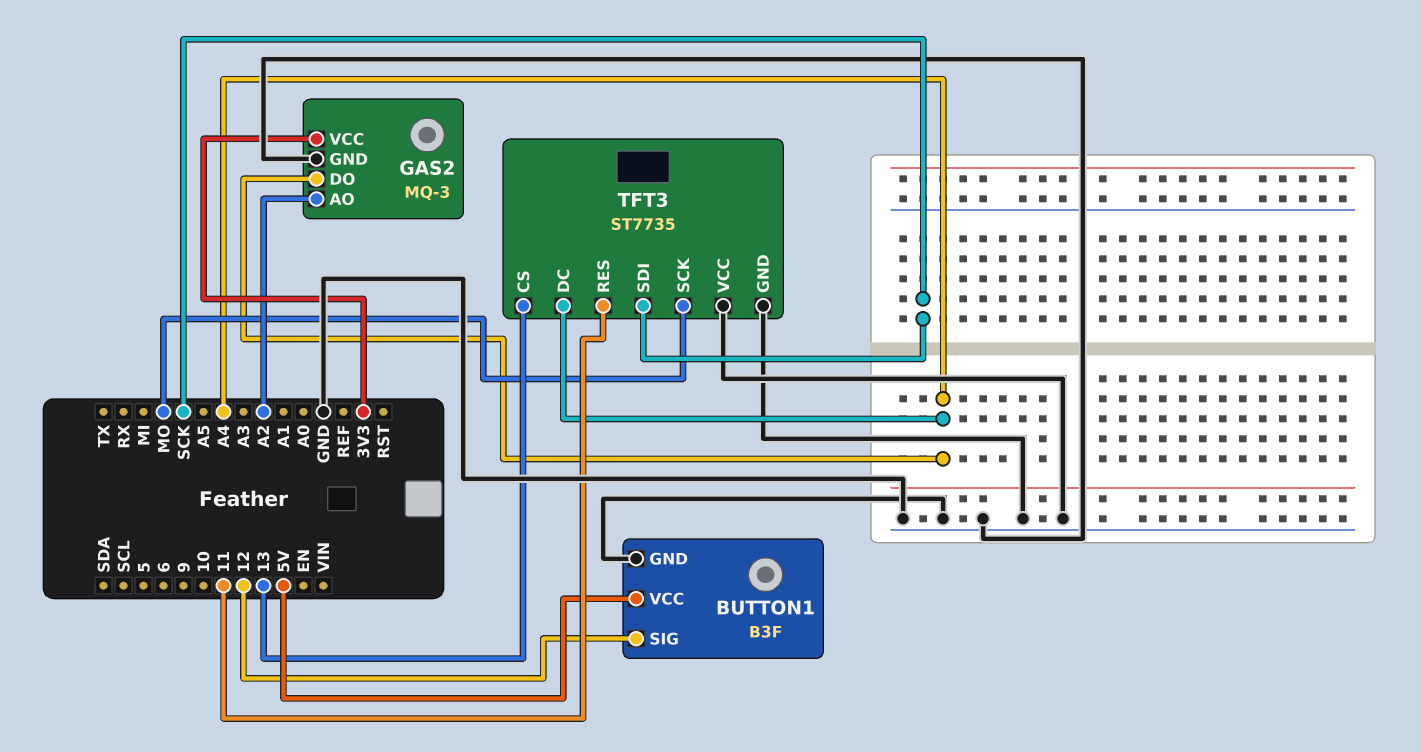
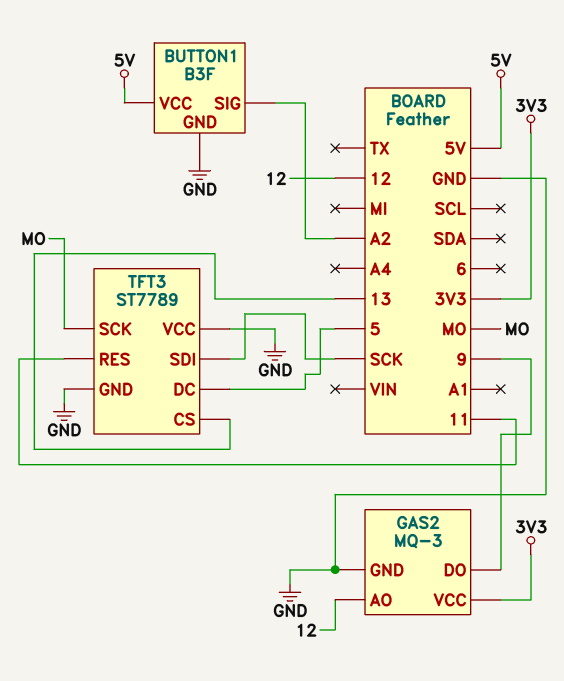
BUTTON1 pin SIG: 12 -> A2
GAS2 pin AO: A2 -> 12
GAS2 pin DO: A4 -> 9
TFT3: ST7735 -> ST7789
TFT3 pin DC: A4 -> 5

